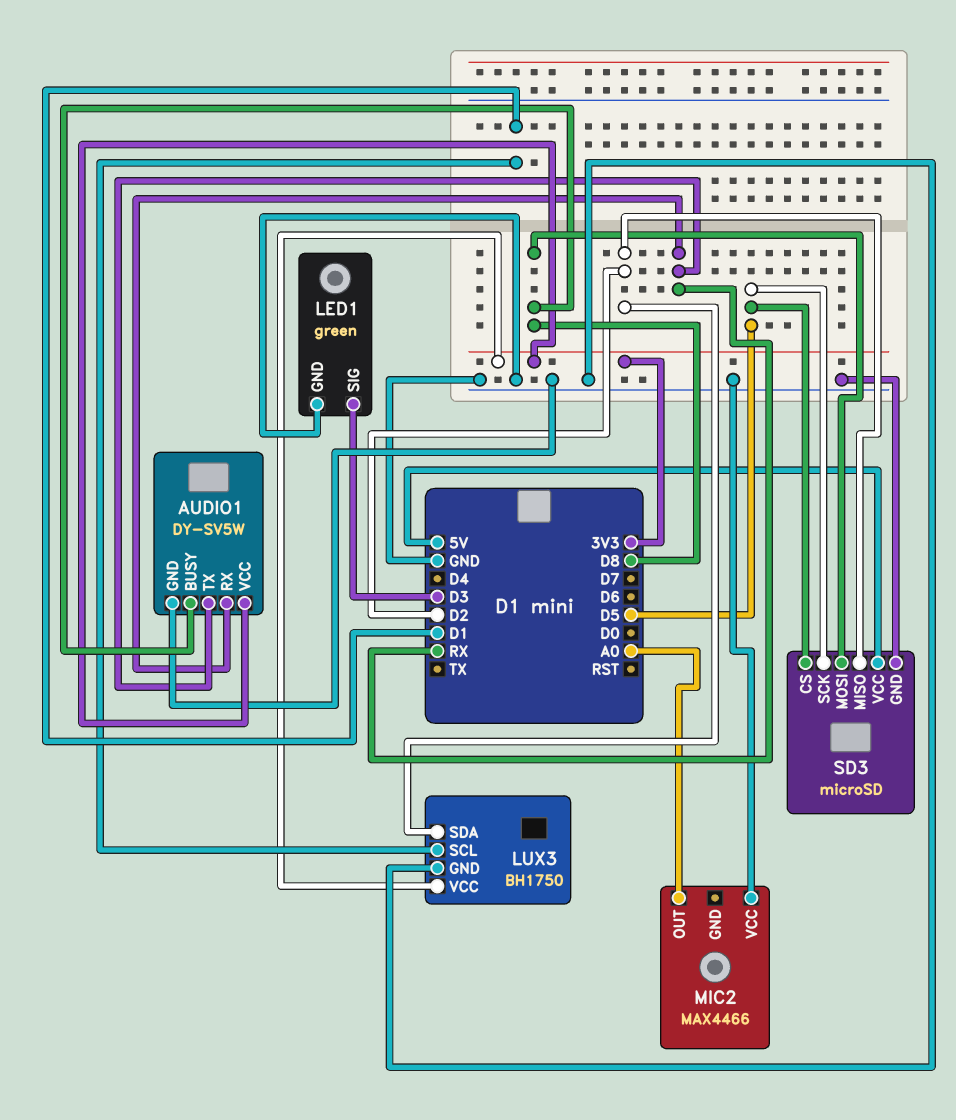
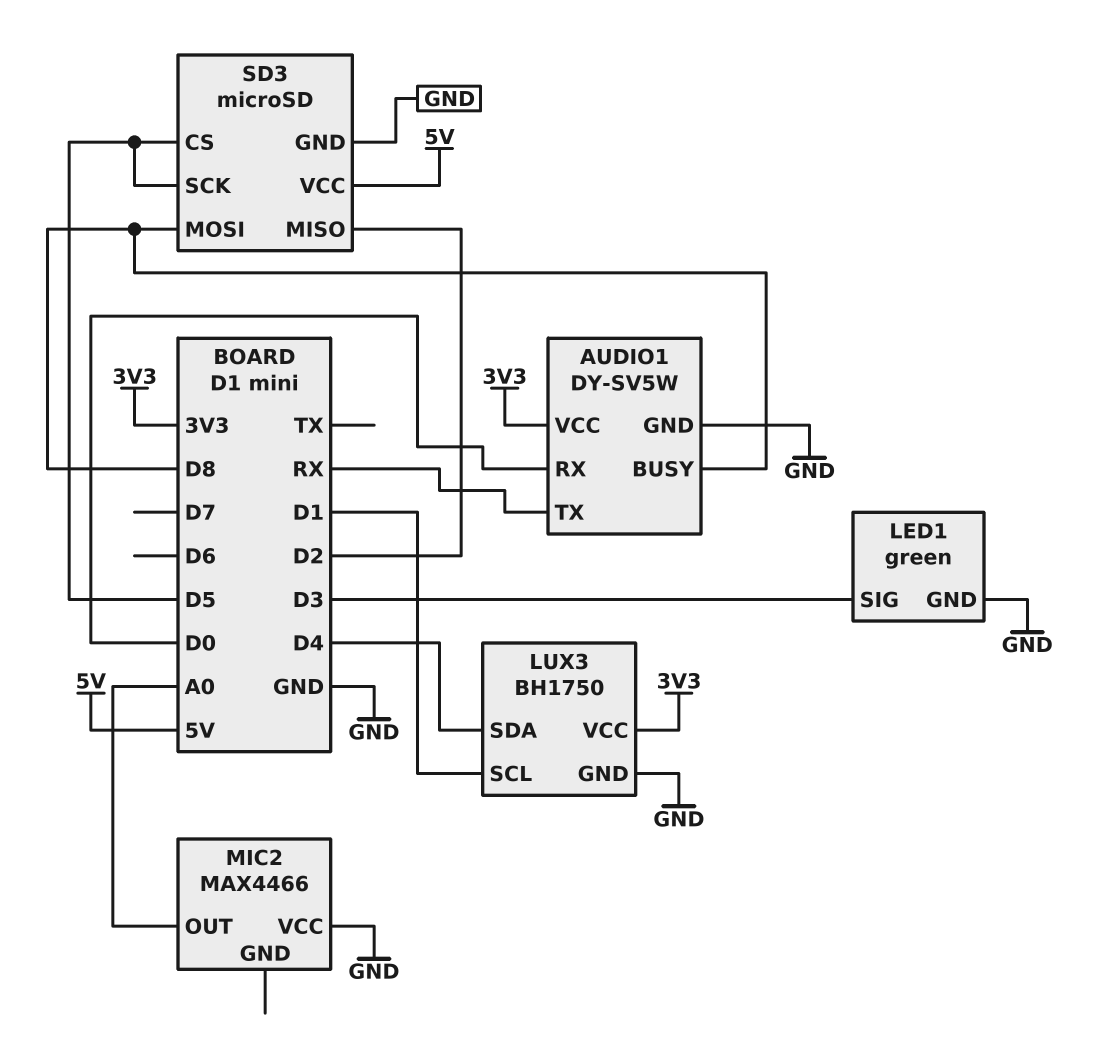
AUDIO1 pin RX: RX -> D0
LUX3 pin SDA: D2 -> D4

